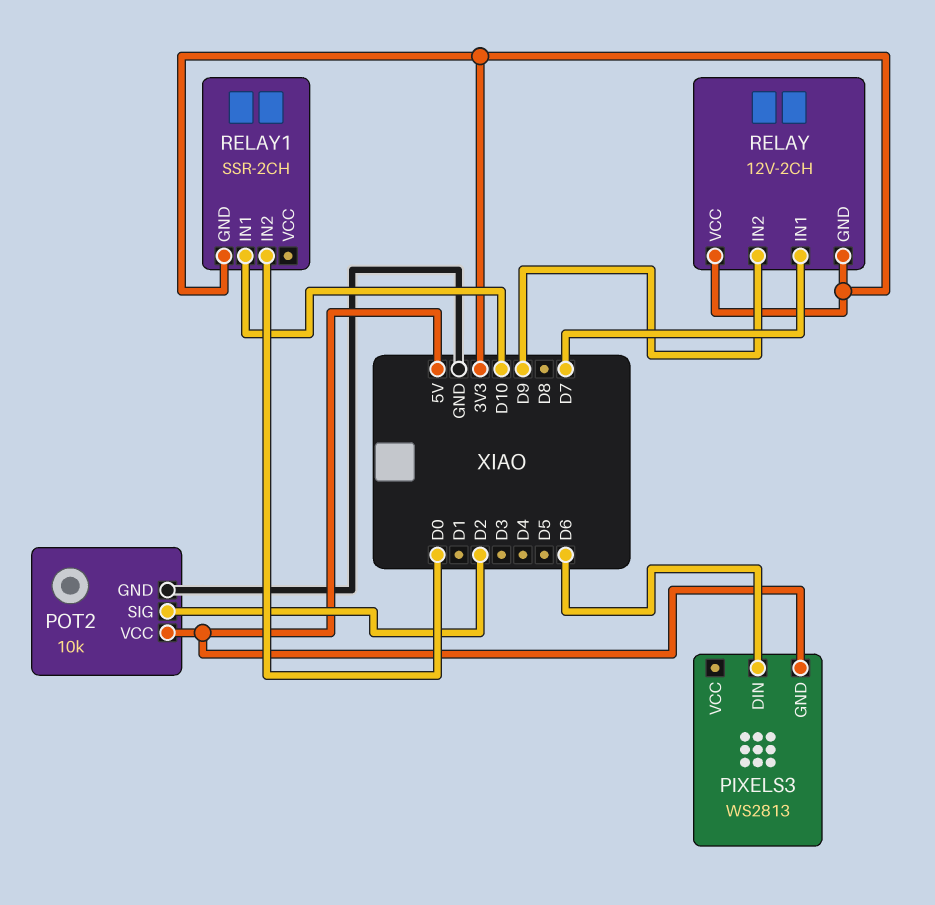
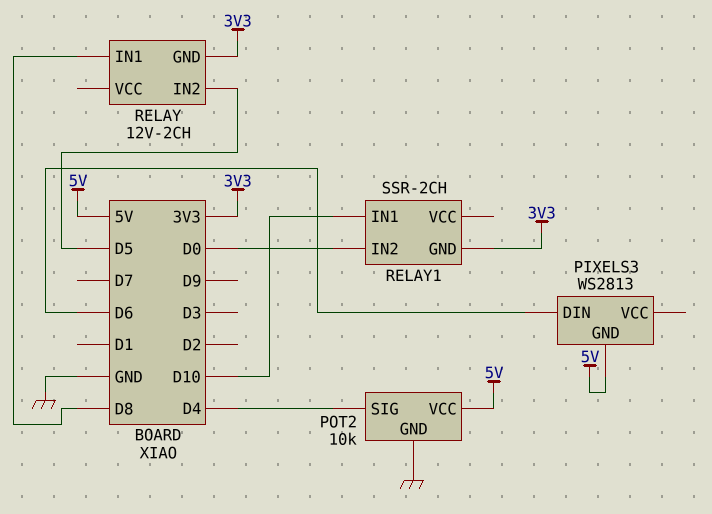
POT2 pin SIG: D2 -> D4
RELAY pin IN1: D7 -> D8
RELAY pin IN2: D9 -> D5
RELAY pin VCC: 3V3 -> none

